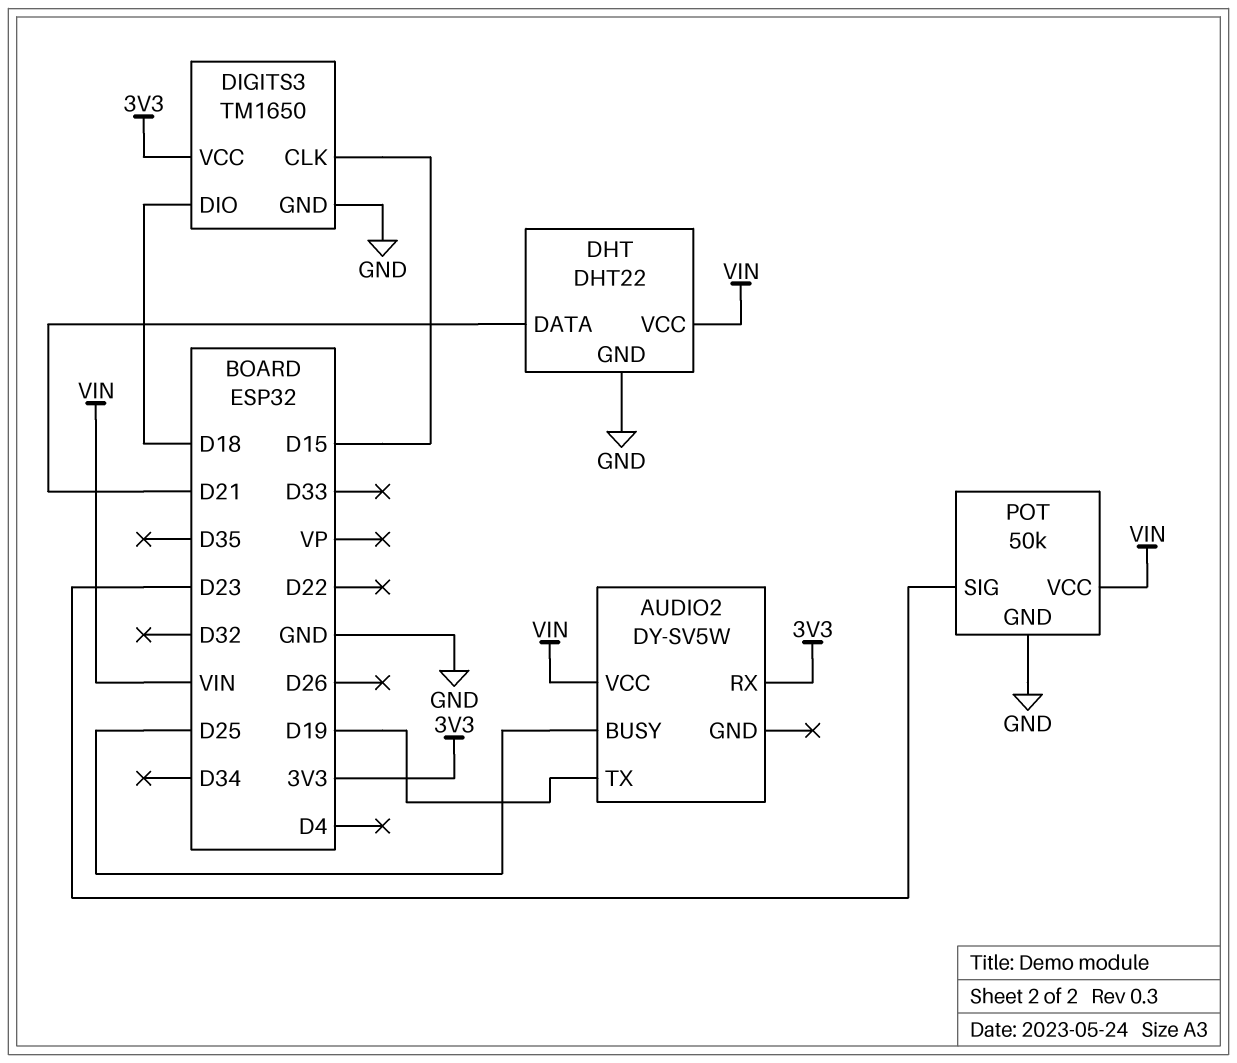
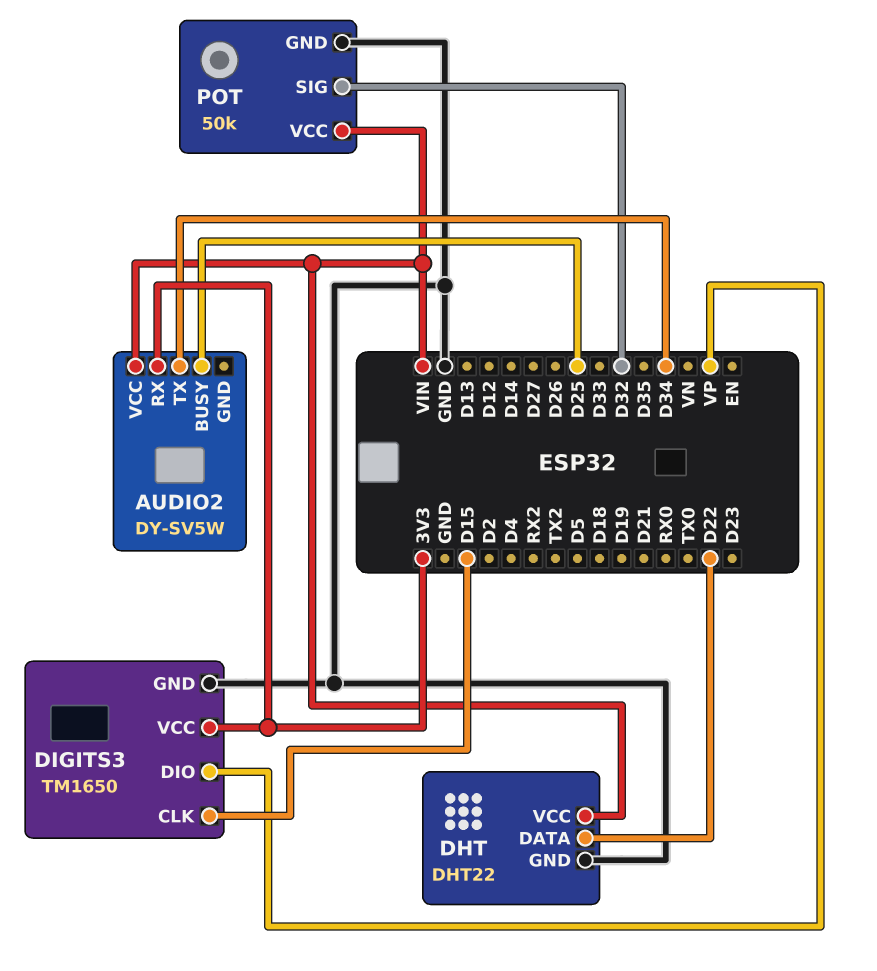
AUDIO2 pin TX: D19 -> D34
DHT pin DATA: D21 -> D22
DIGITS3 pin DIO: D18 -> VP
POT pin SIG: D23 -> D32

